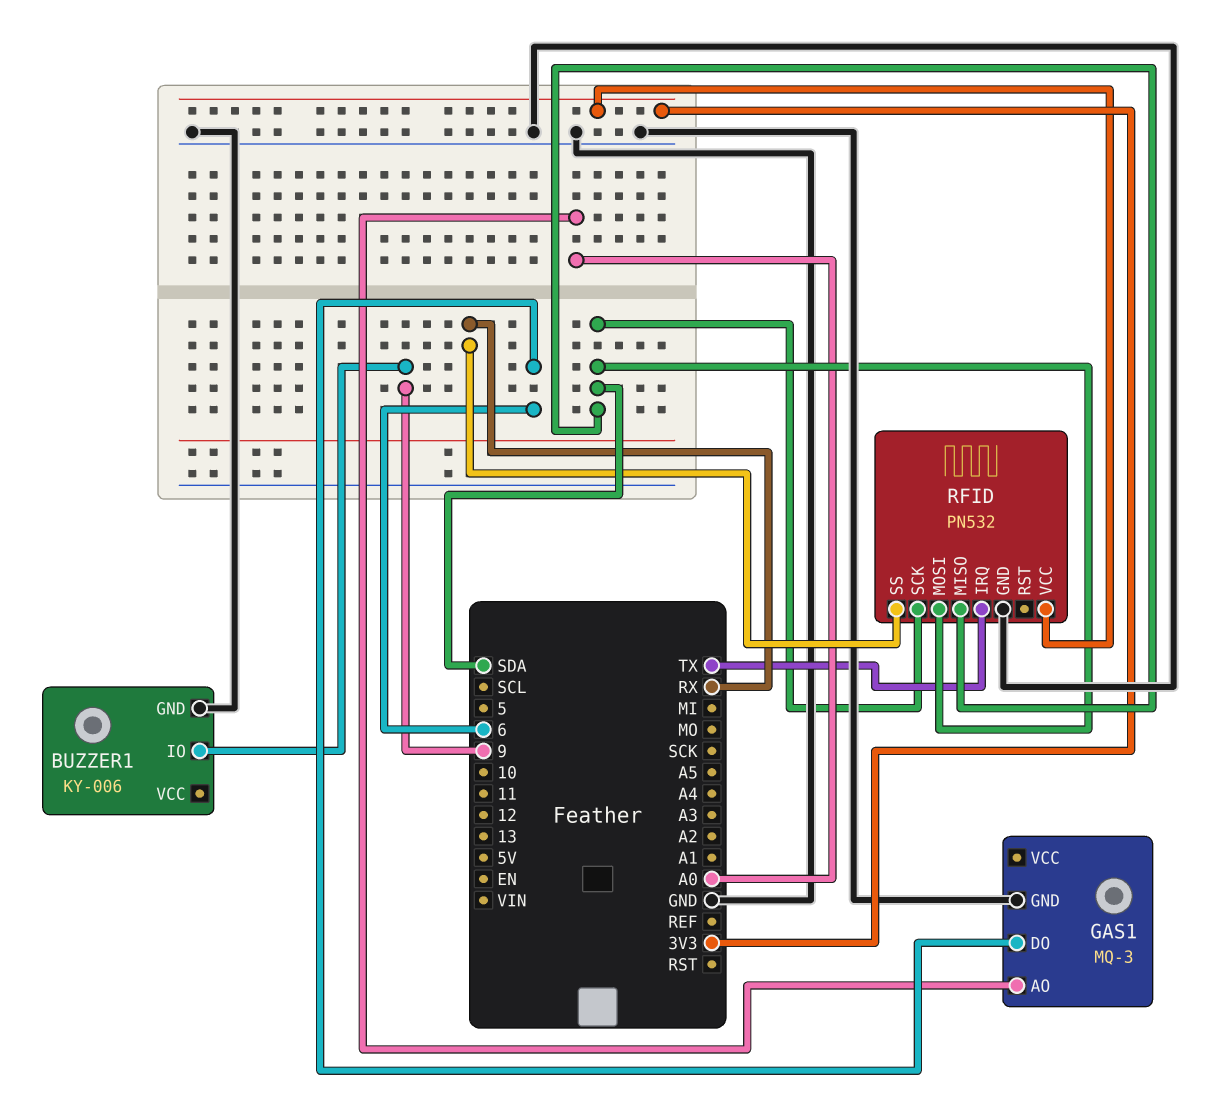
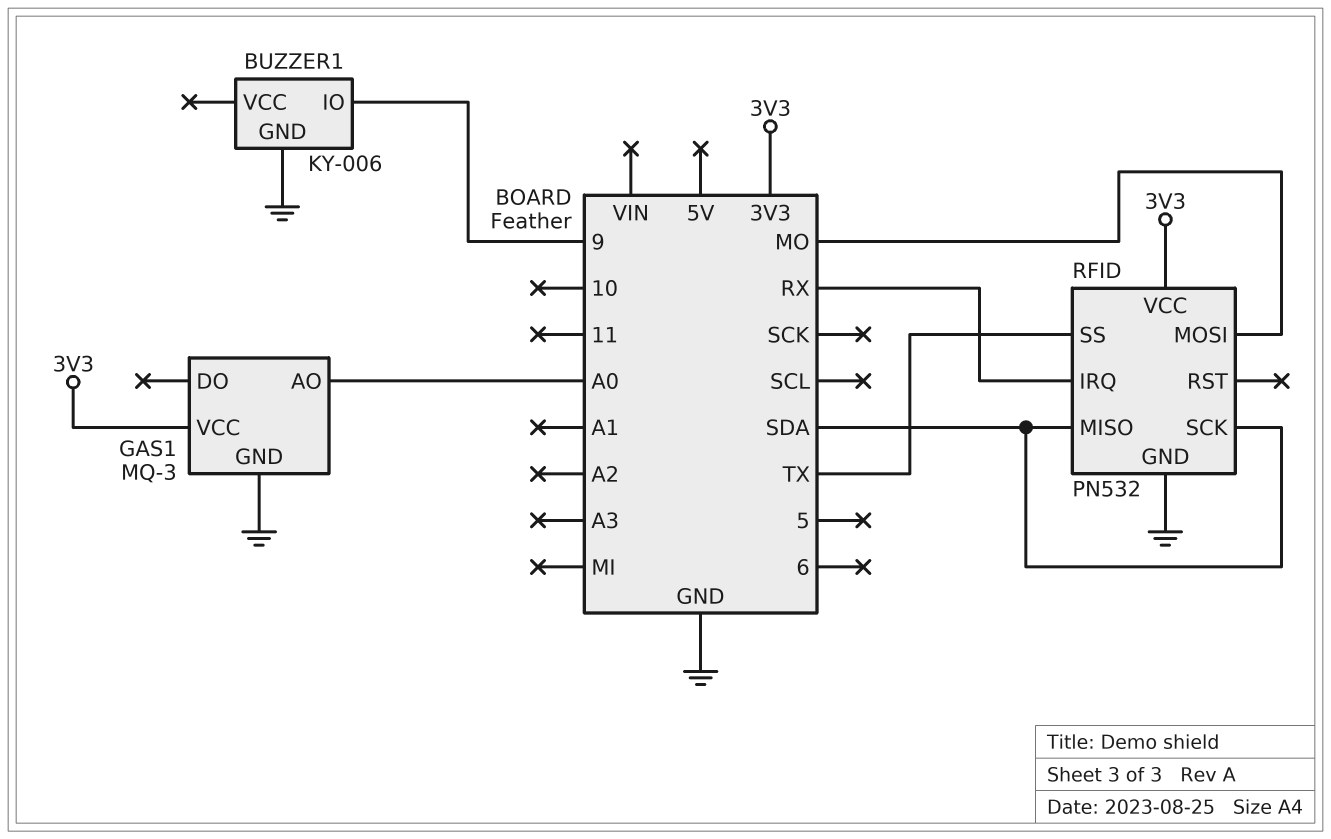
GAS1 pin DO: 6 -> none
GAS1 pin VCC: none -> 3V3
RFID pin IRQ: TX -> RX
RFID pin MOSI: SDA -> MO
RFID pin SS: RX -> TX

